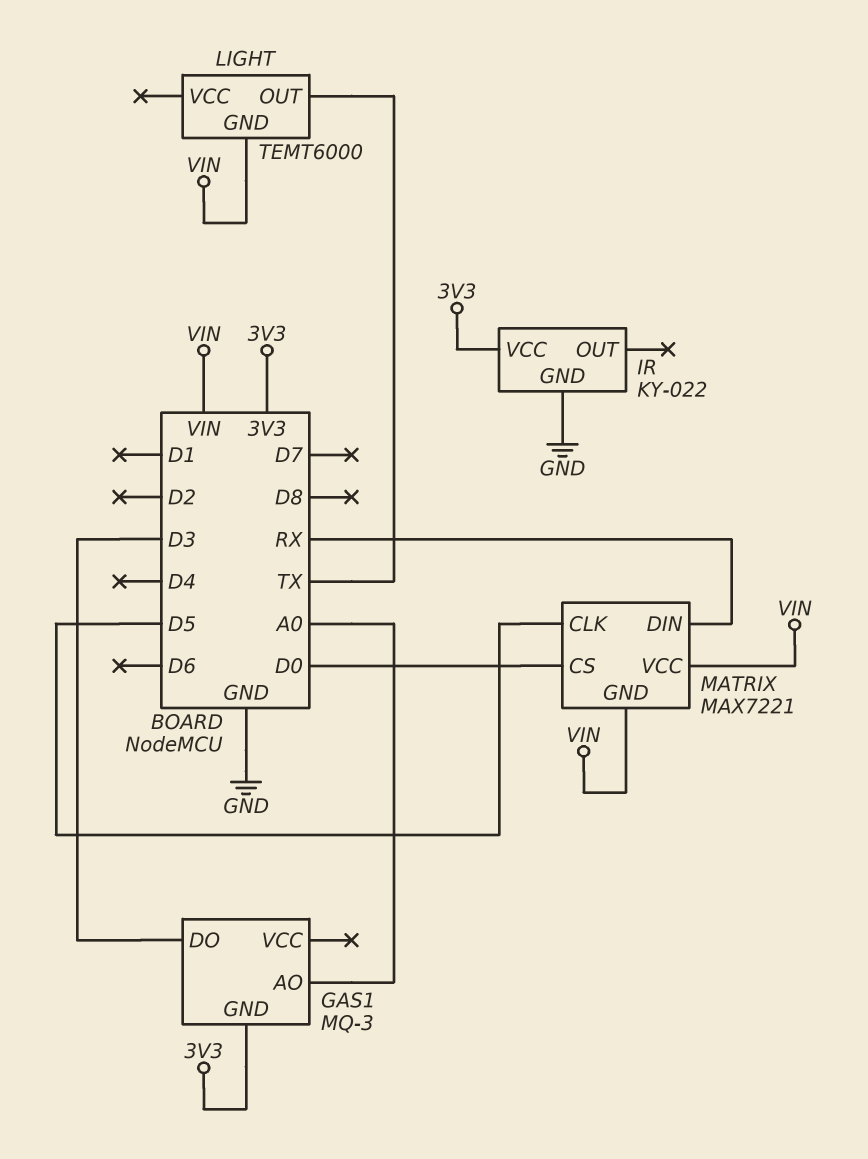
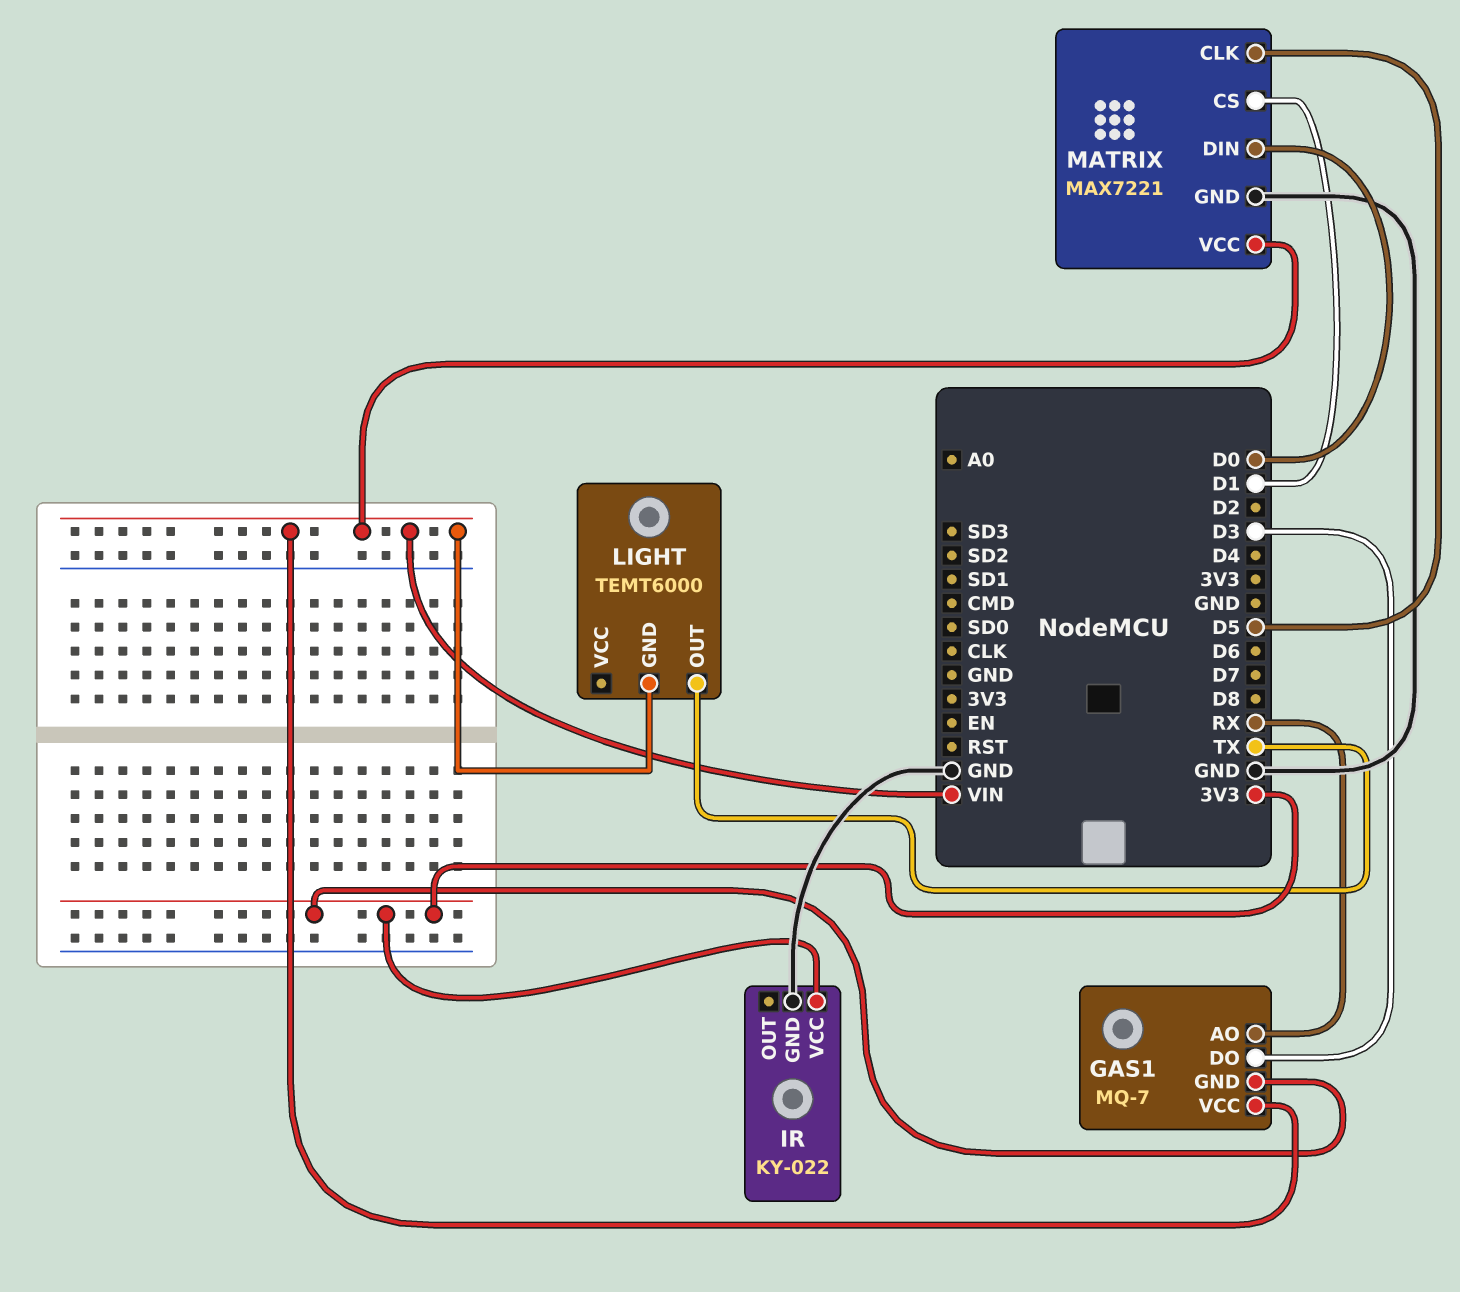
GAS1: MQ-3 -> MQ-7
GAS1 pin AO: A0 -> RX
GAS1 pin VCC: none -> VIN
MATRIX pin CS: D0 -> D1
MATRIX pin DIN: RX -> D0
MATRIX pin GND: VIN -> GND

